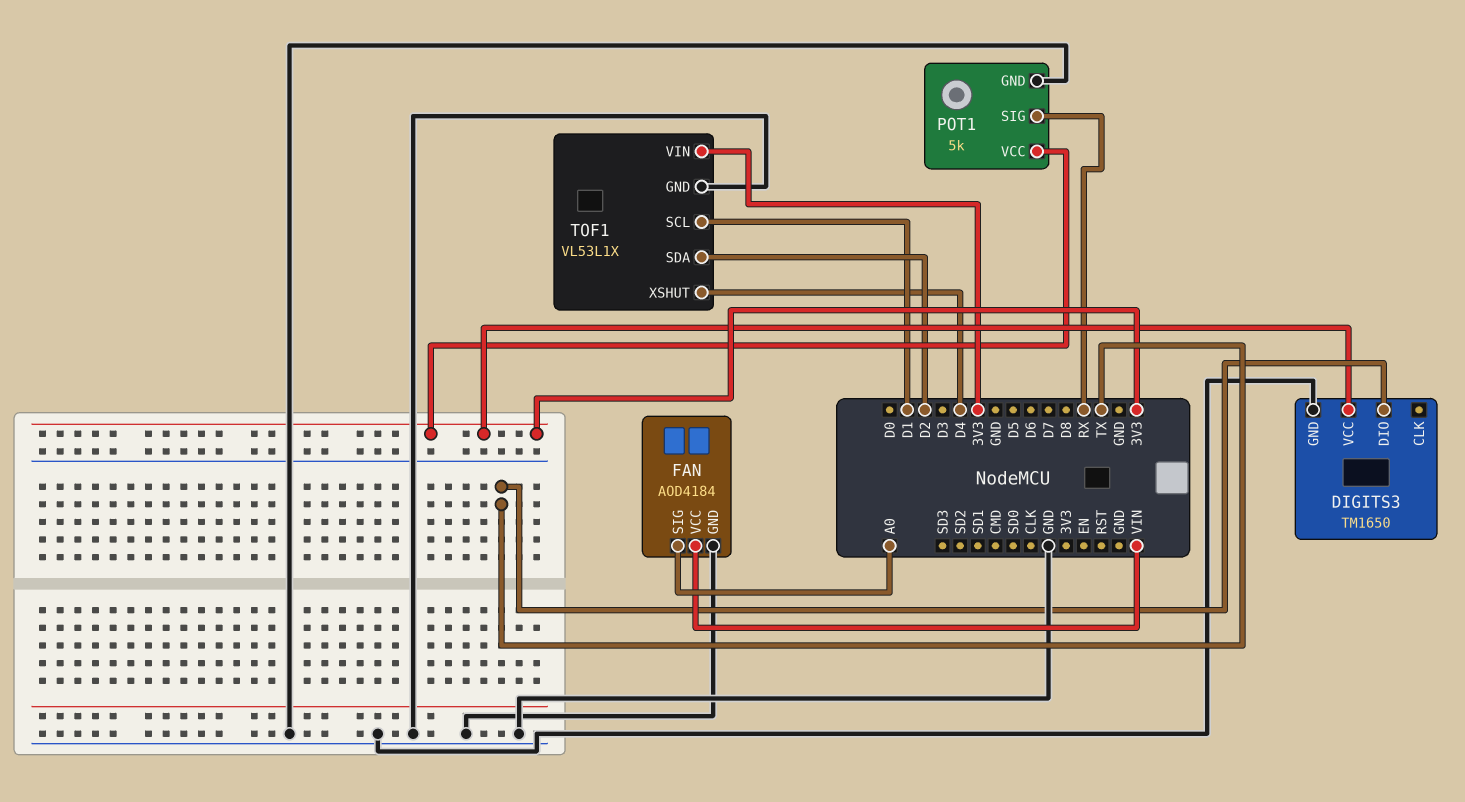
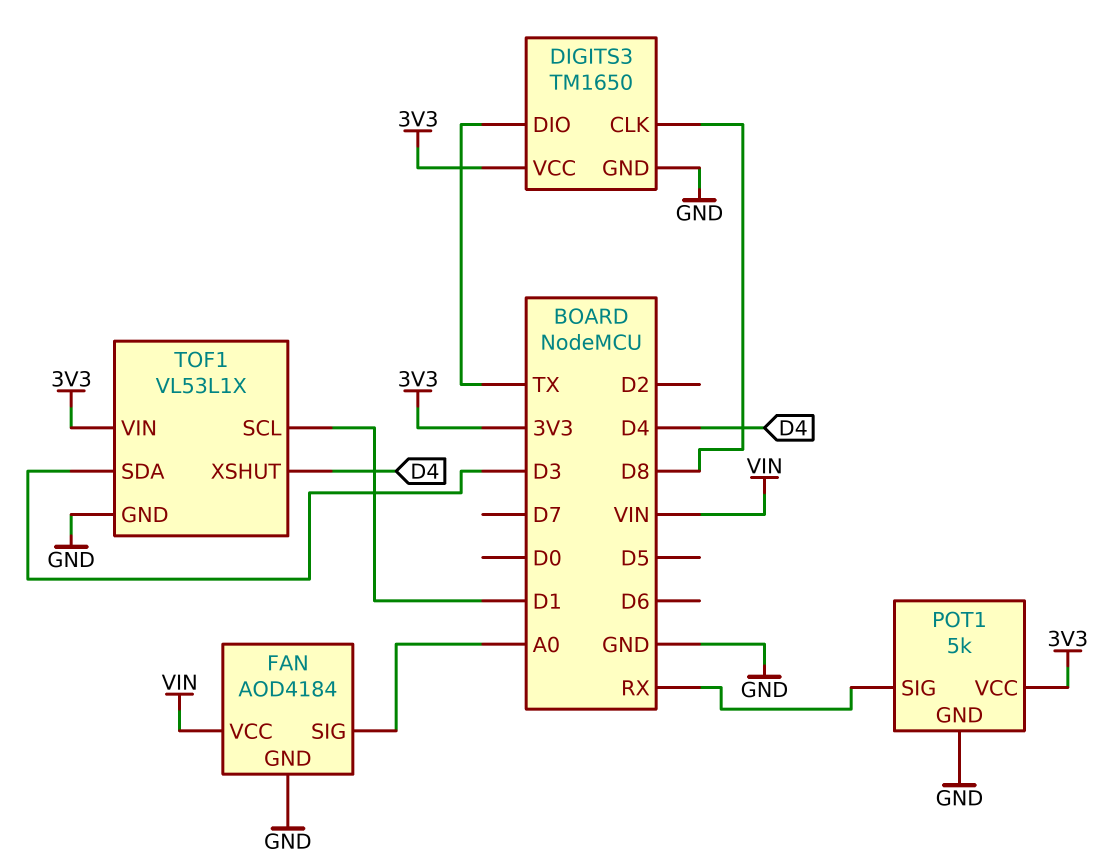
DIGITS3 pin CLK: none -> D8
TOF1 pin SDA: D2 -> D3

